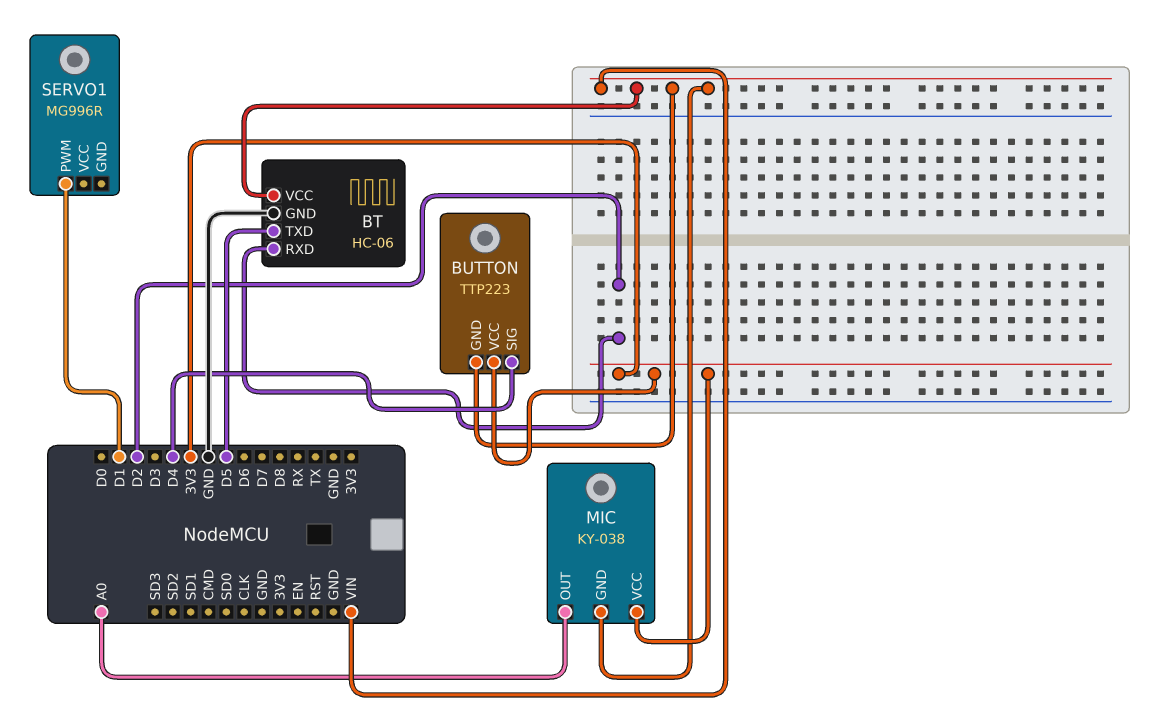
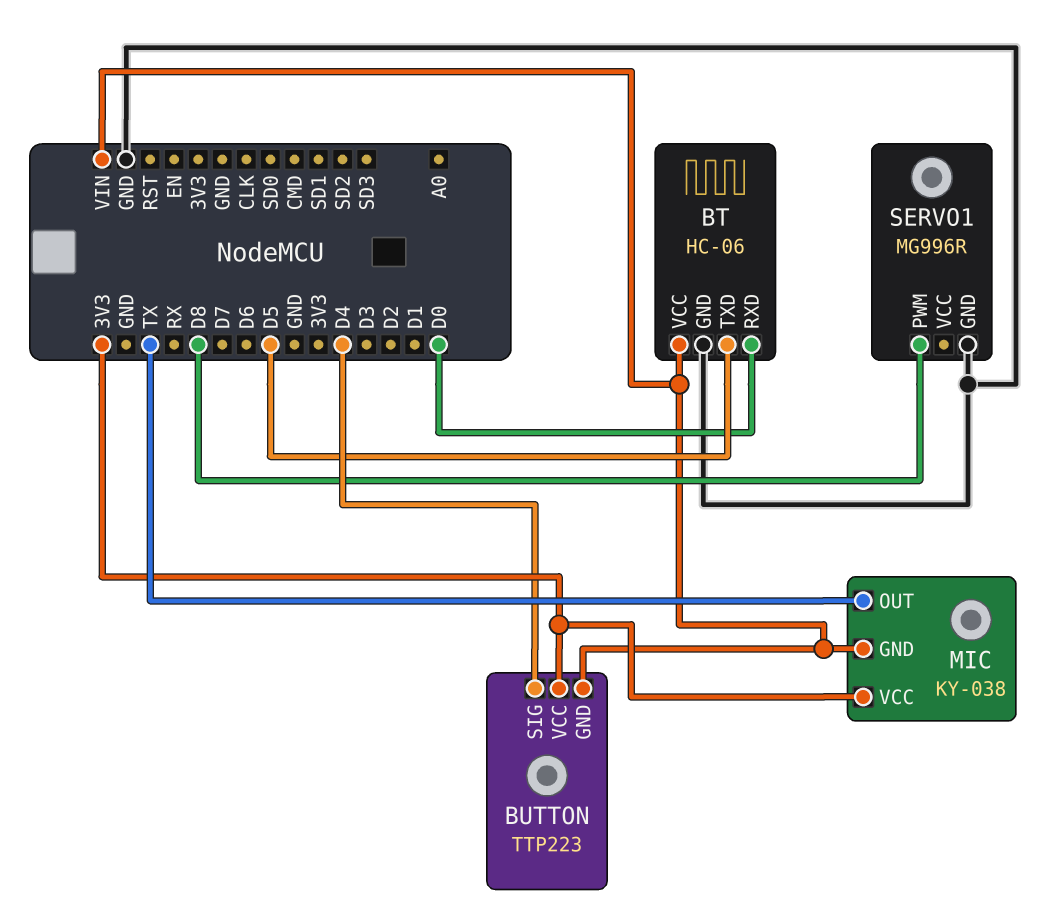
BT pin RXD: D2 -> D0
MIC pin OUT: A0 -> TX
SERVO1 pin GND: none -> GND
SERVO1 pin PWM: D1 -> D8

